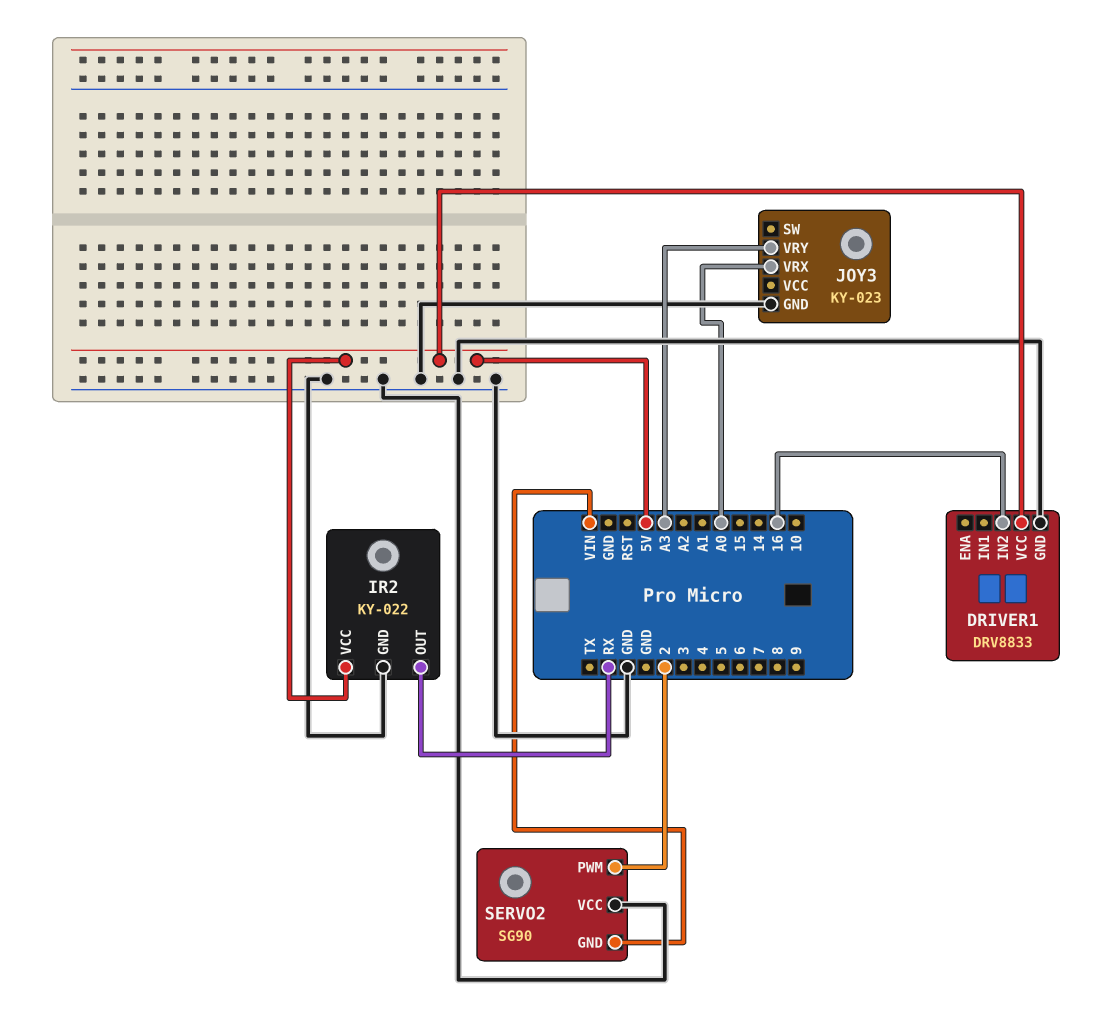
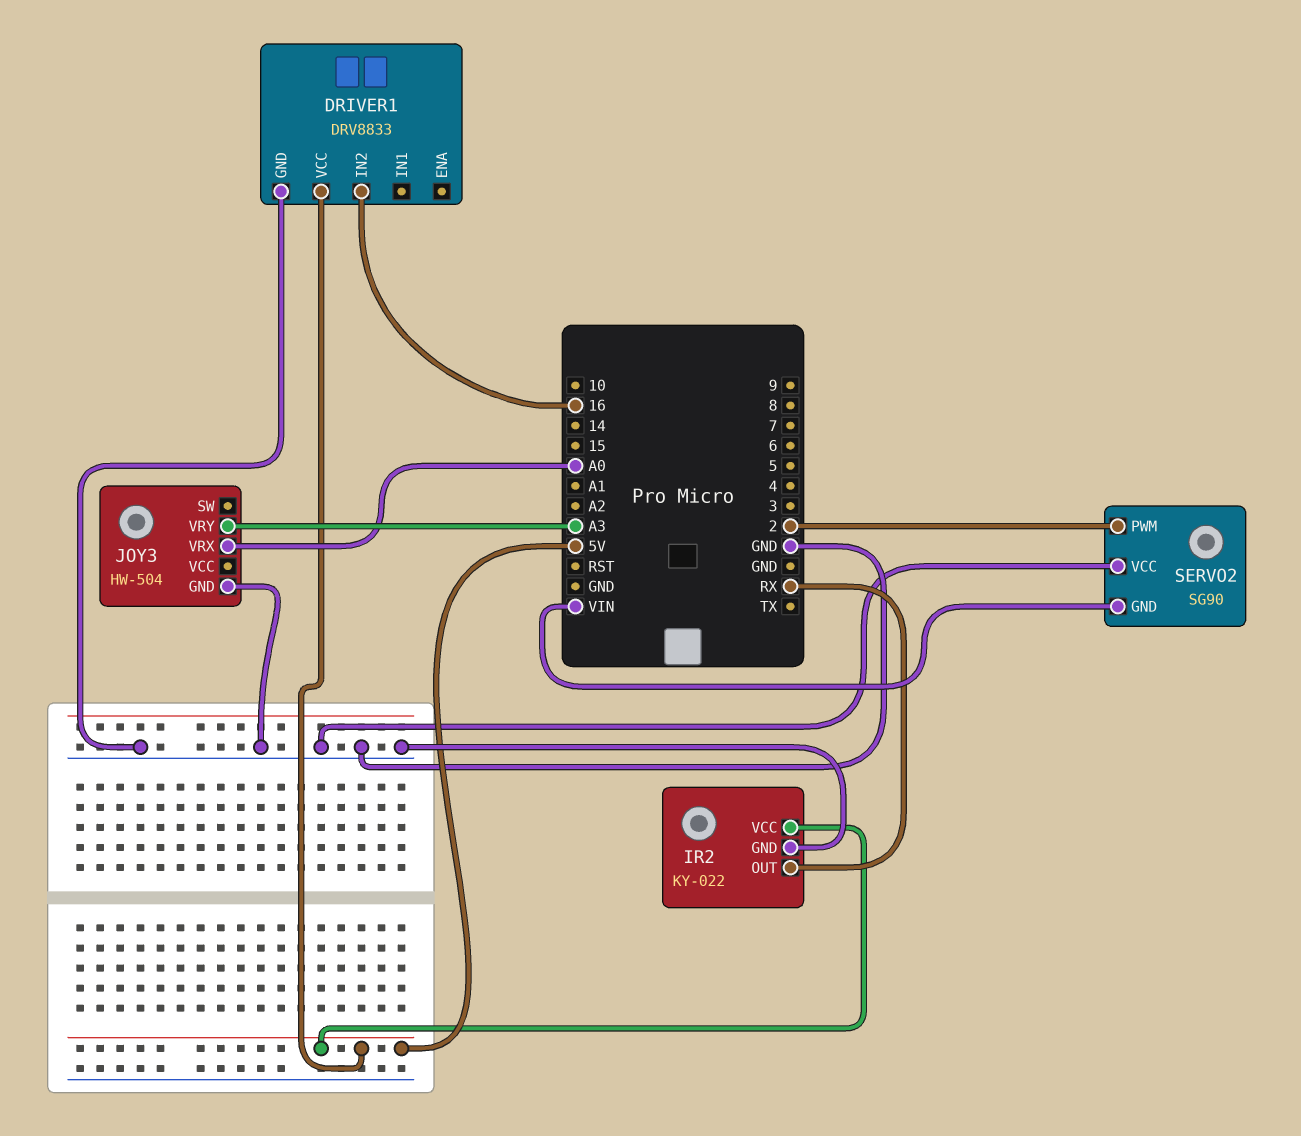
JOY3: KY-023 -> HW-504

